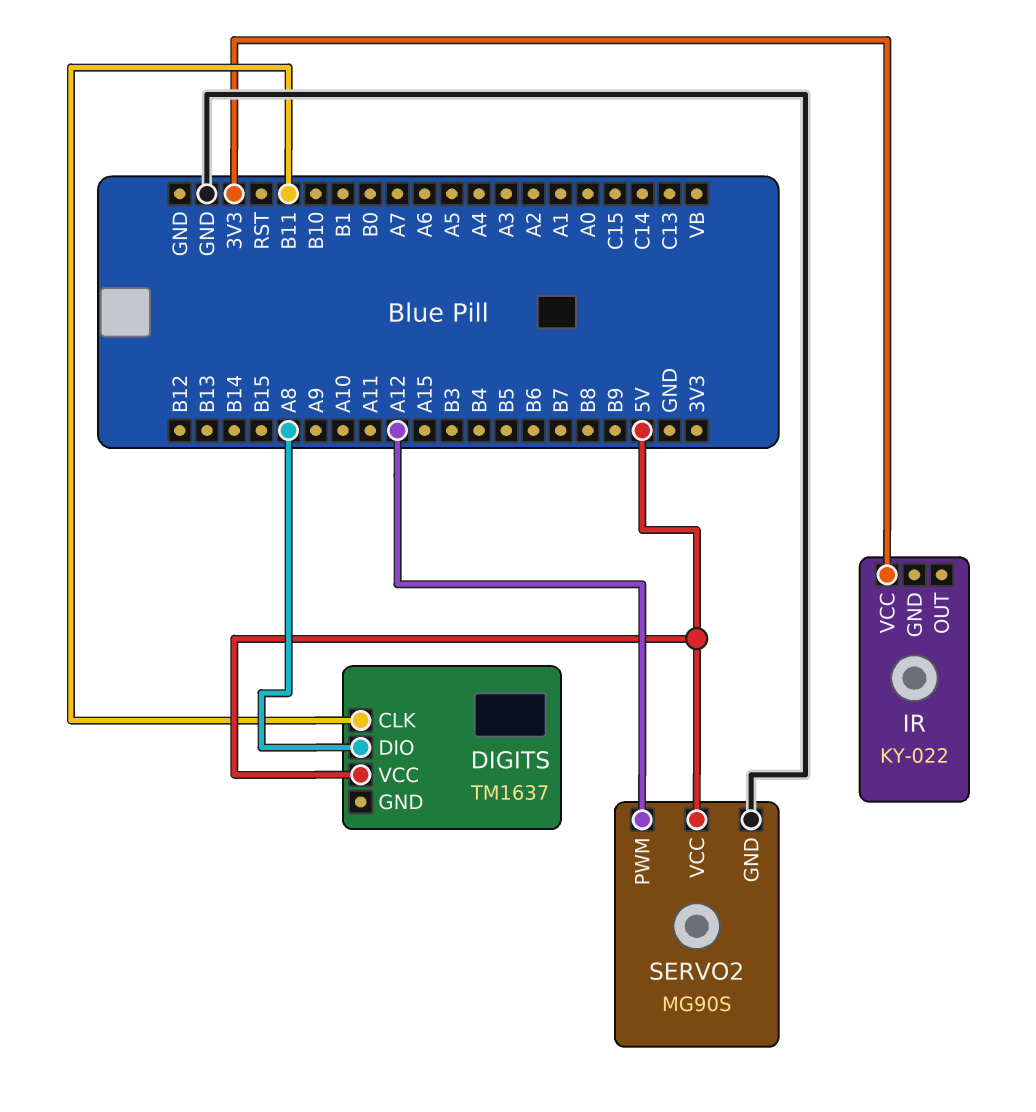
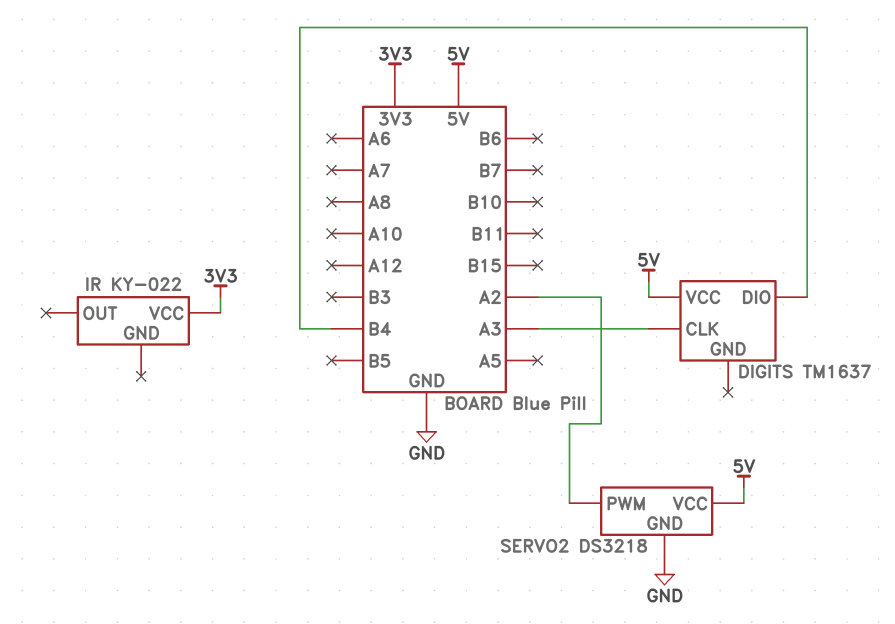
DIGITS pin CLK: B11 -> A3
DIGITS pin DIO: A8 -> B4
SERVO2: MG90S -> DS3218
SERVO2 pin PWM: A12 -> A2

